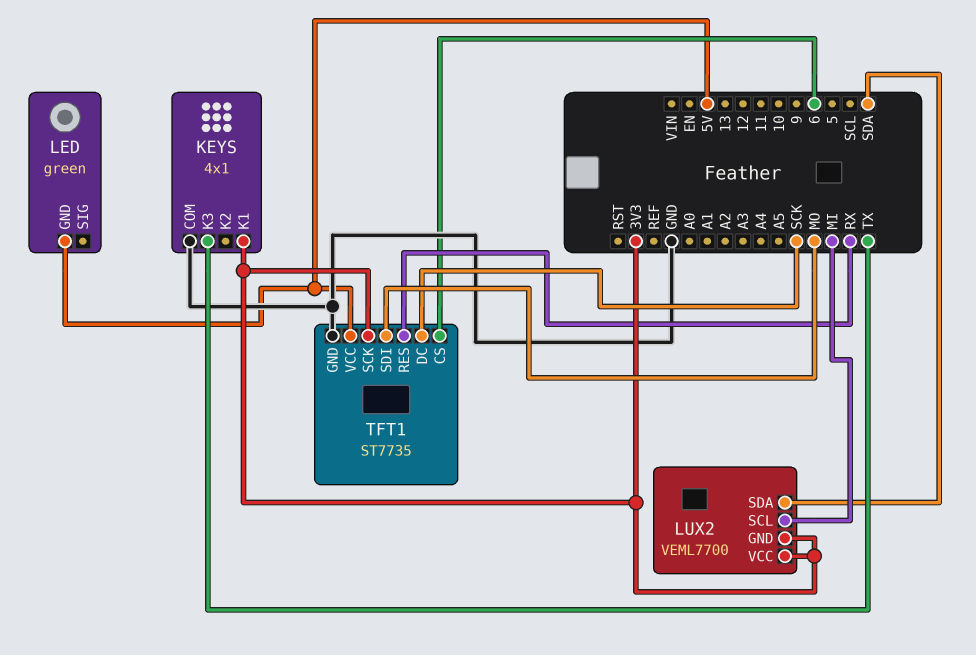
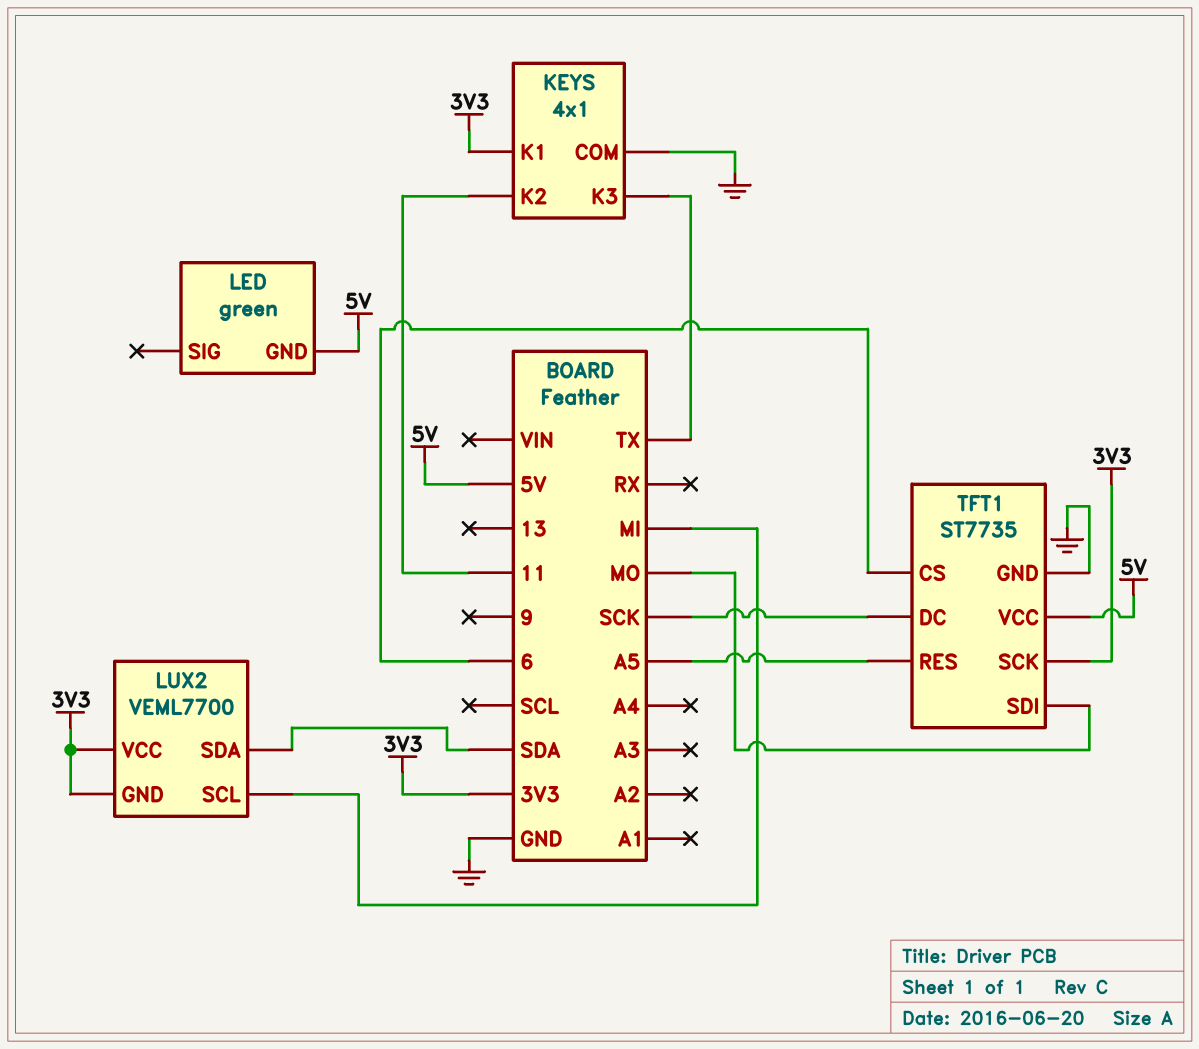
KEYS pin K2: none -> 11
TFT1 pin RES: RX -> A5

